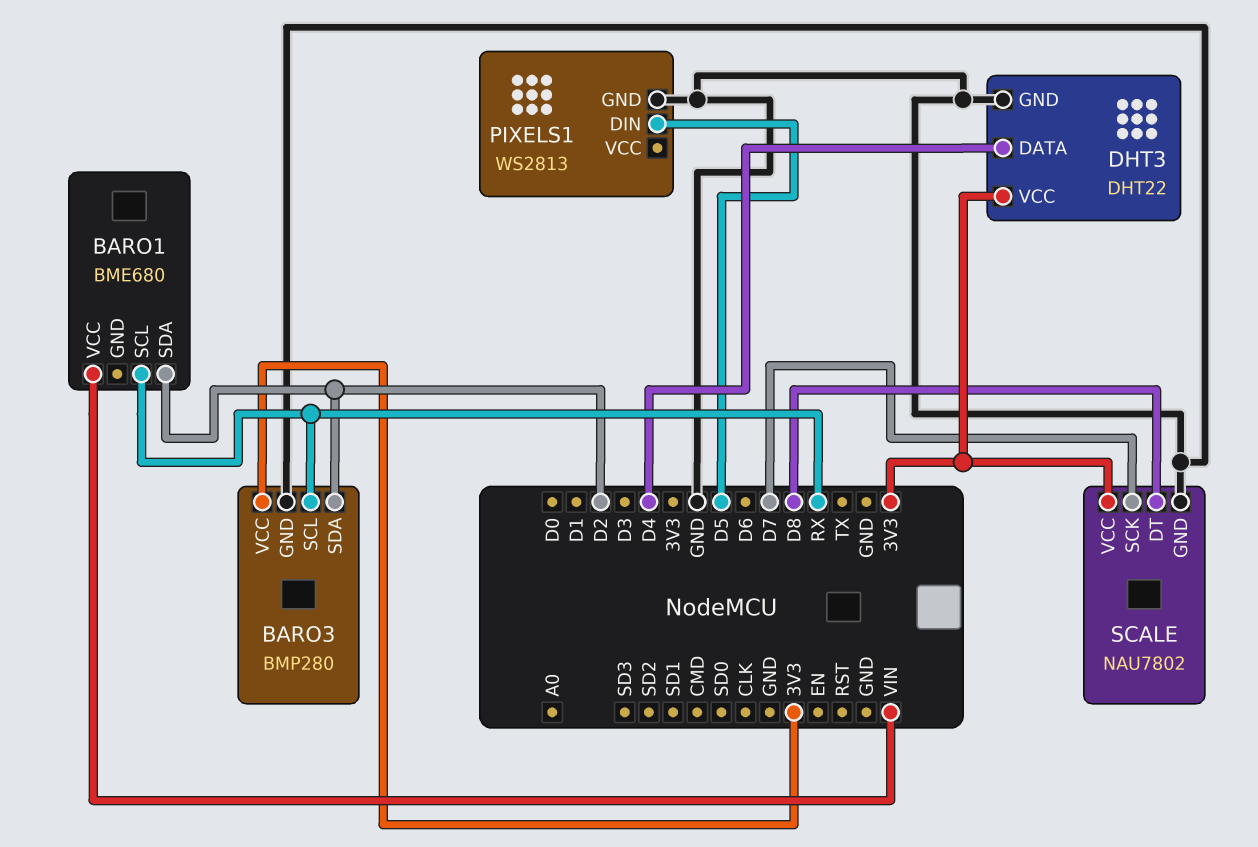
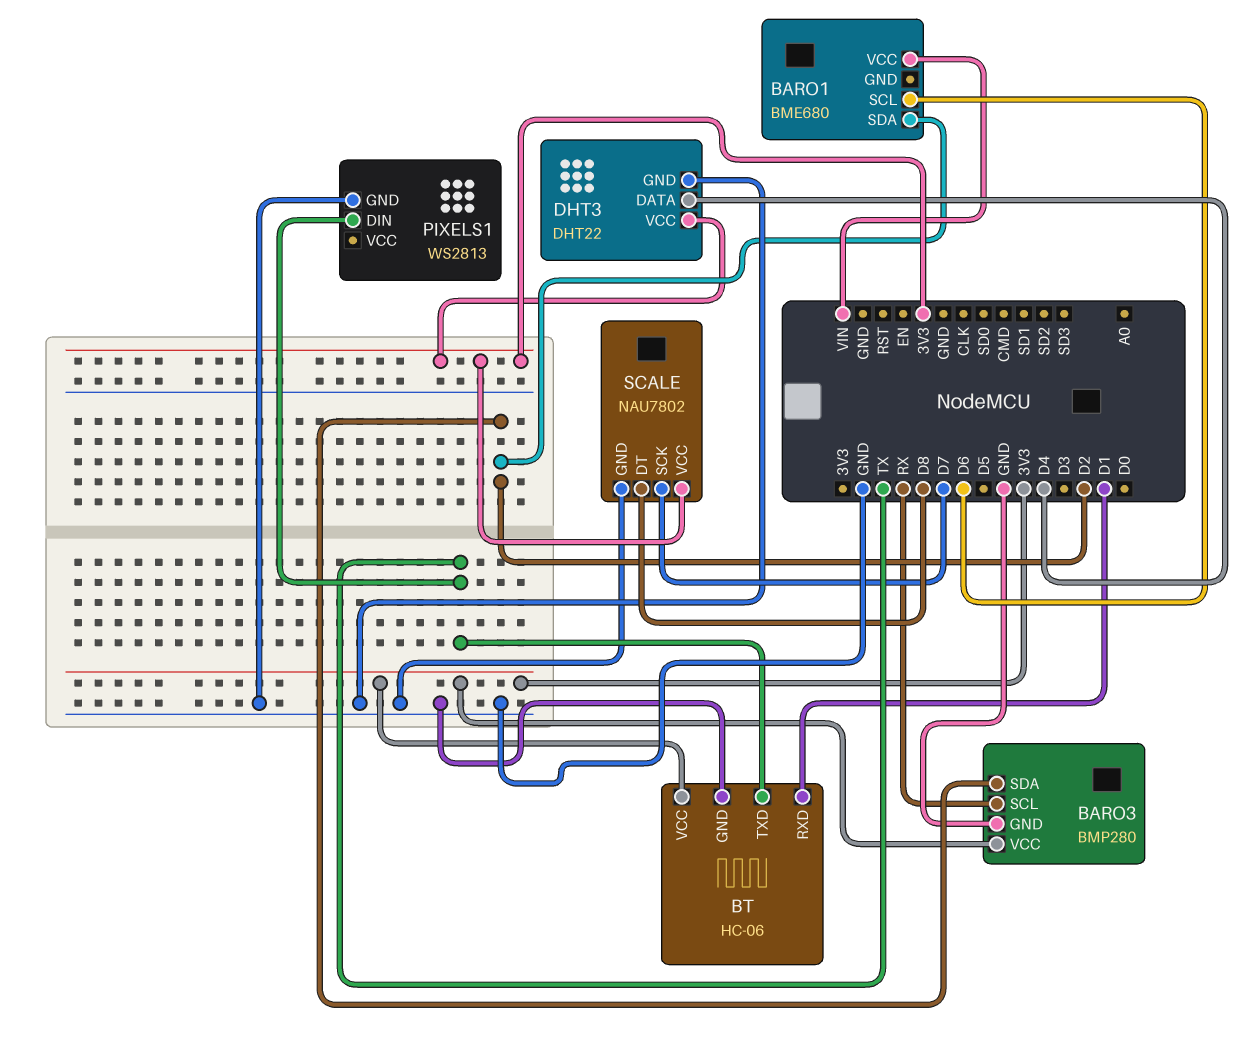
BARO1 pin SCL: RX -> D6
BT: none -> HC-06
BT pin GND: none -> GND
BT pin RXD: none -> D1
BT pin TXD: none -> TX
BT pin VCC: none -> 3V3
PIXELS1 pin DIN: D5 -> TX

